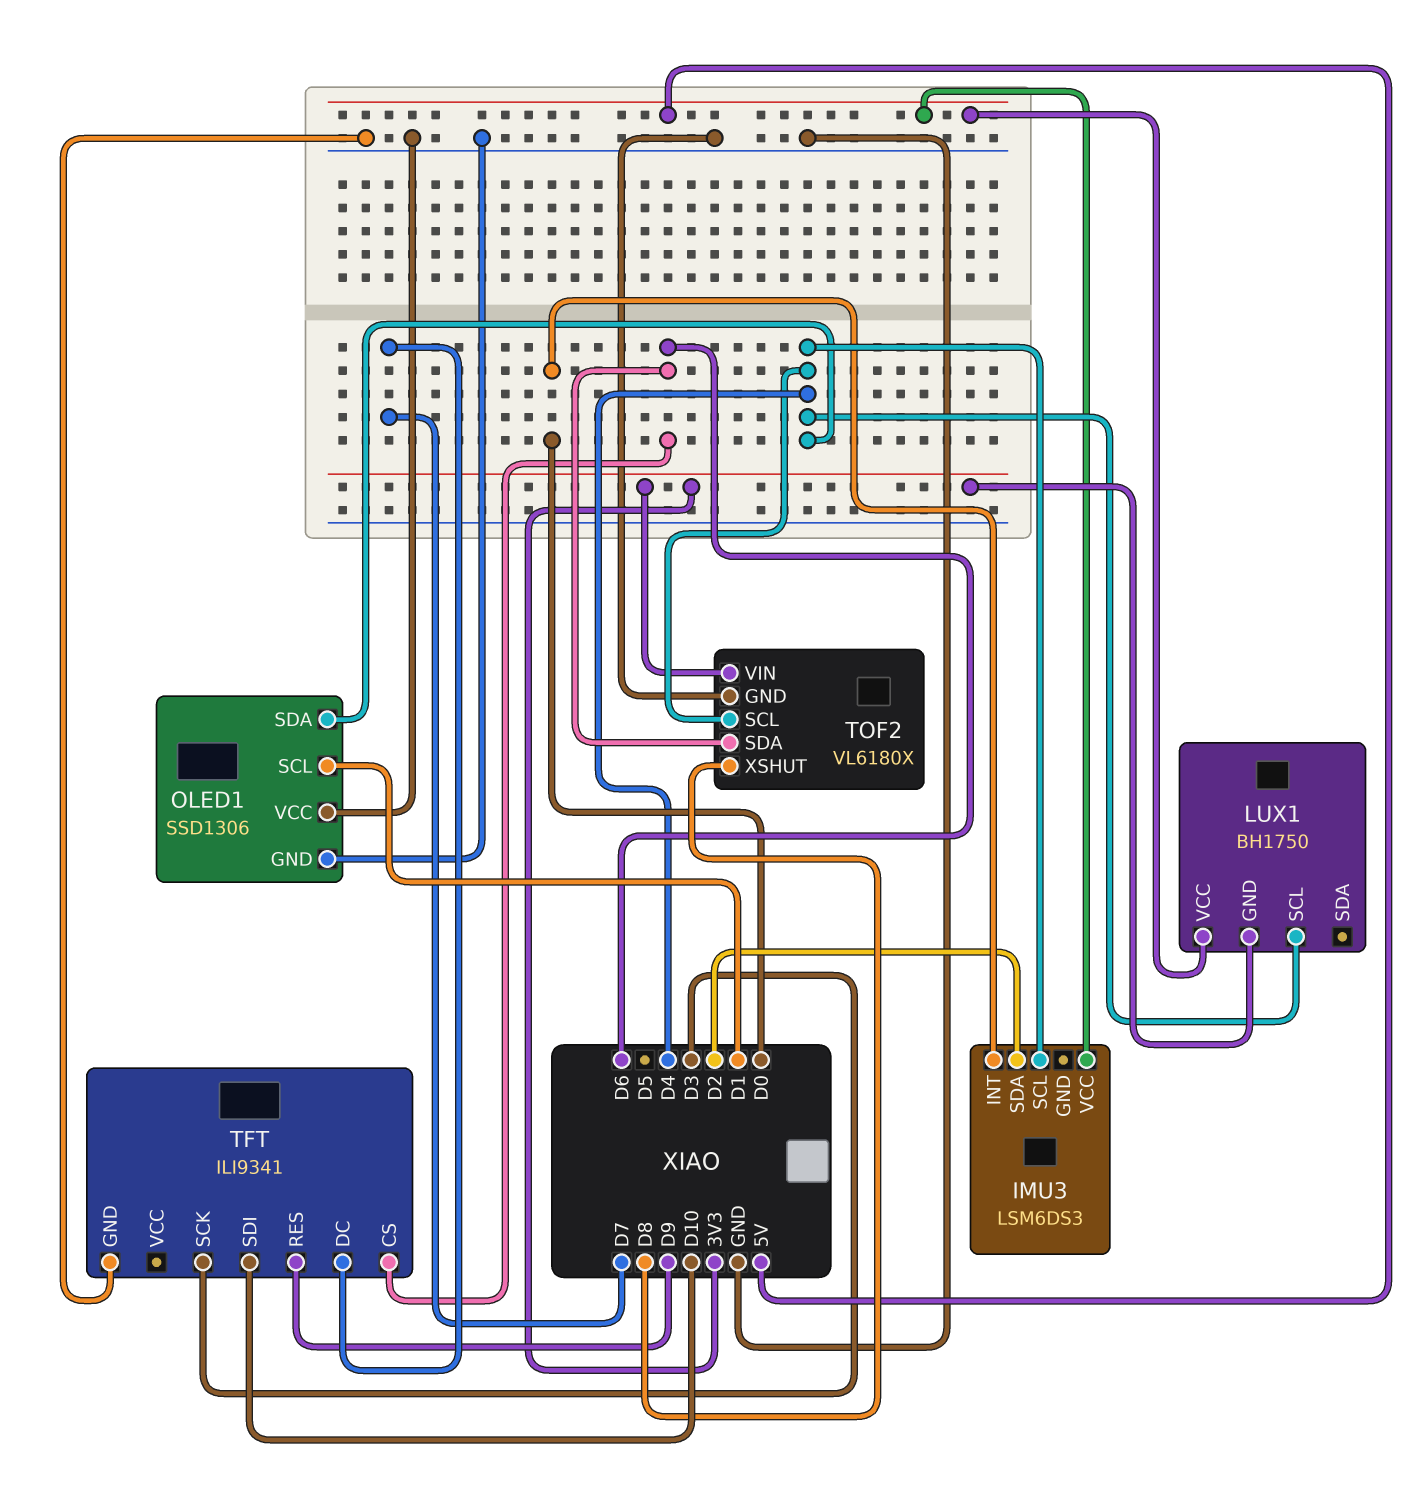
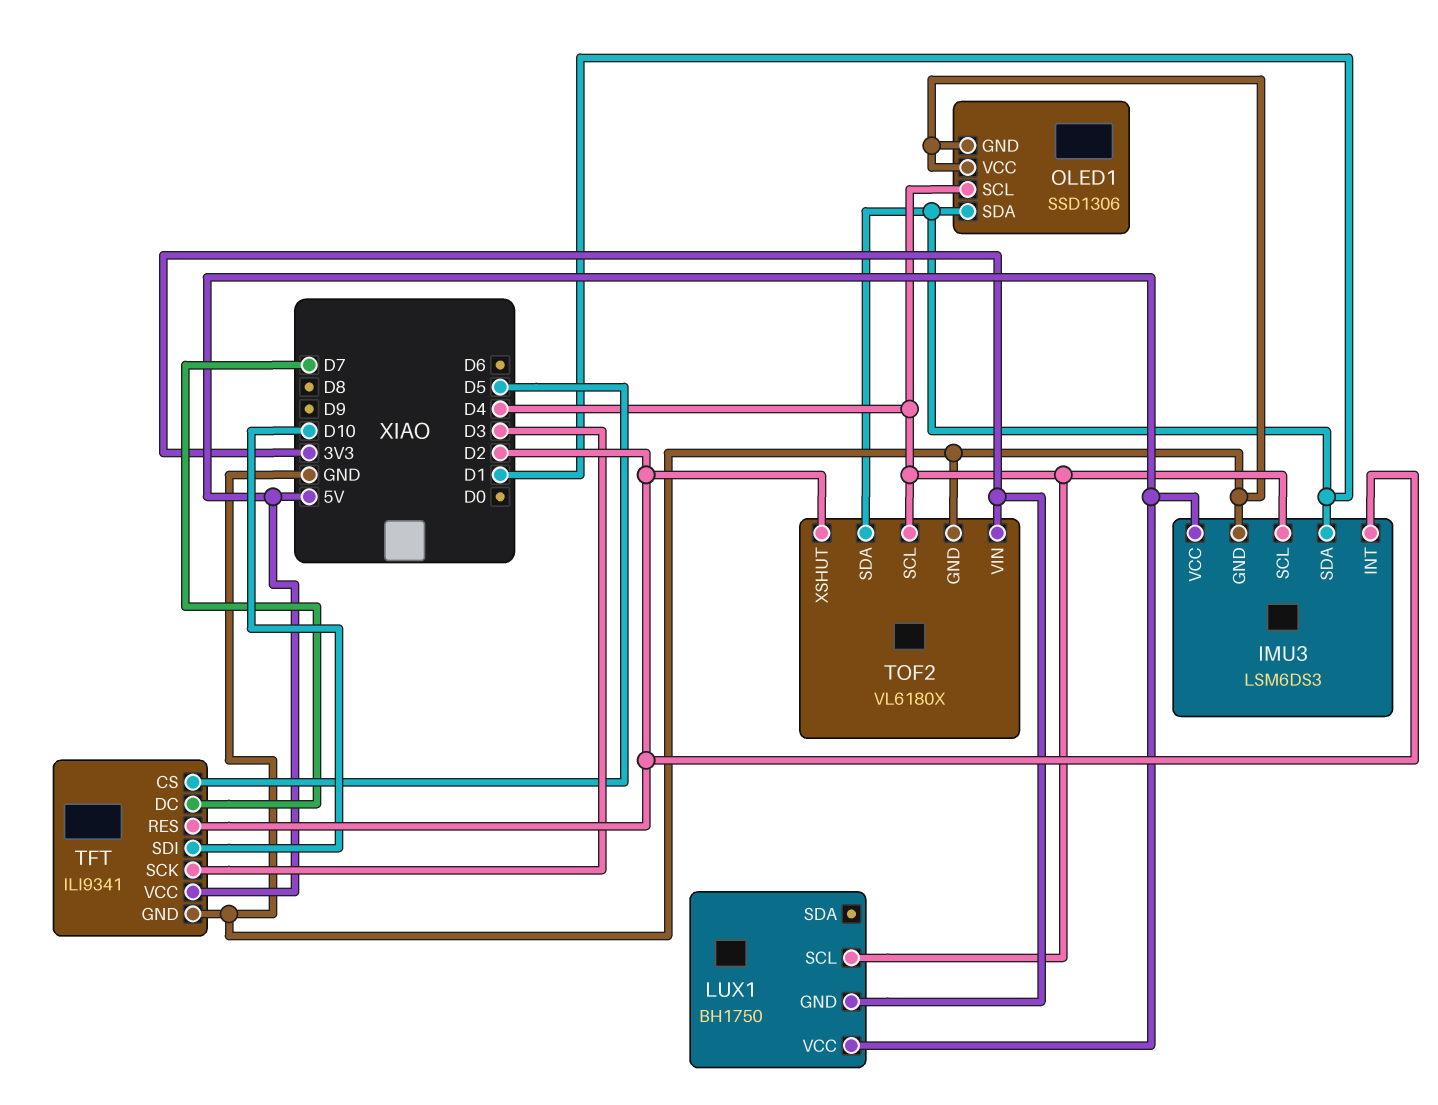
IMU3 pin GND: none -> GND
IMU3 pin INT: D0 -> D2
IMU3 pin SDA: D2 -> D1
OLED1 pin SCL: D1 -> D4
OLED1 pin SDA: D4 -> D1
TFT pin CS: D6 -> D5
TFT pin RES: D9 -> D2
TFT pin VCC: none -> 5V
TOF2 pin SDA: D6 -> D1
TOF2 pin XSHUT: D8 -> D2

